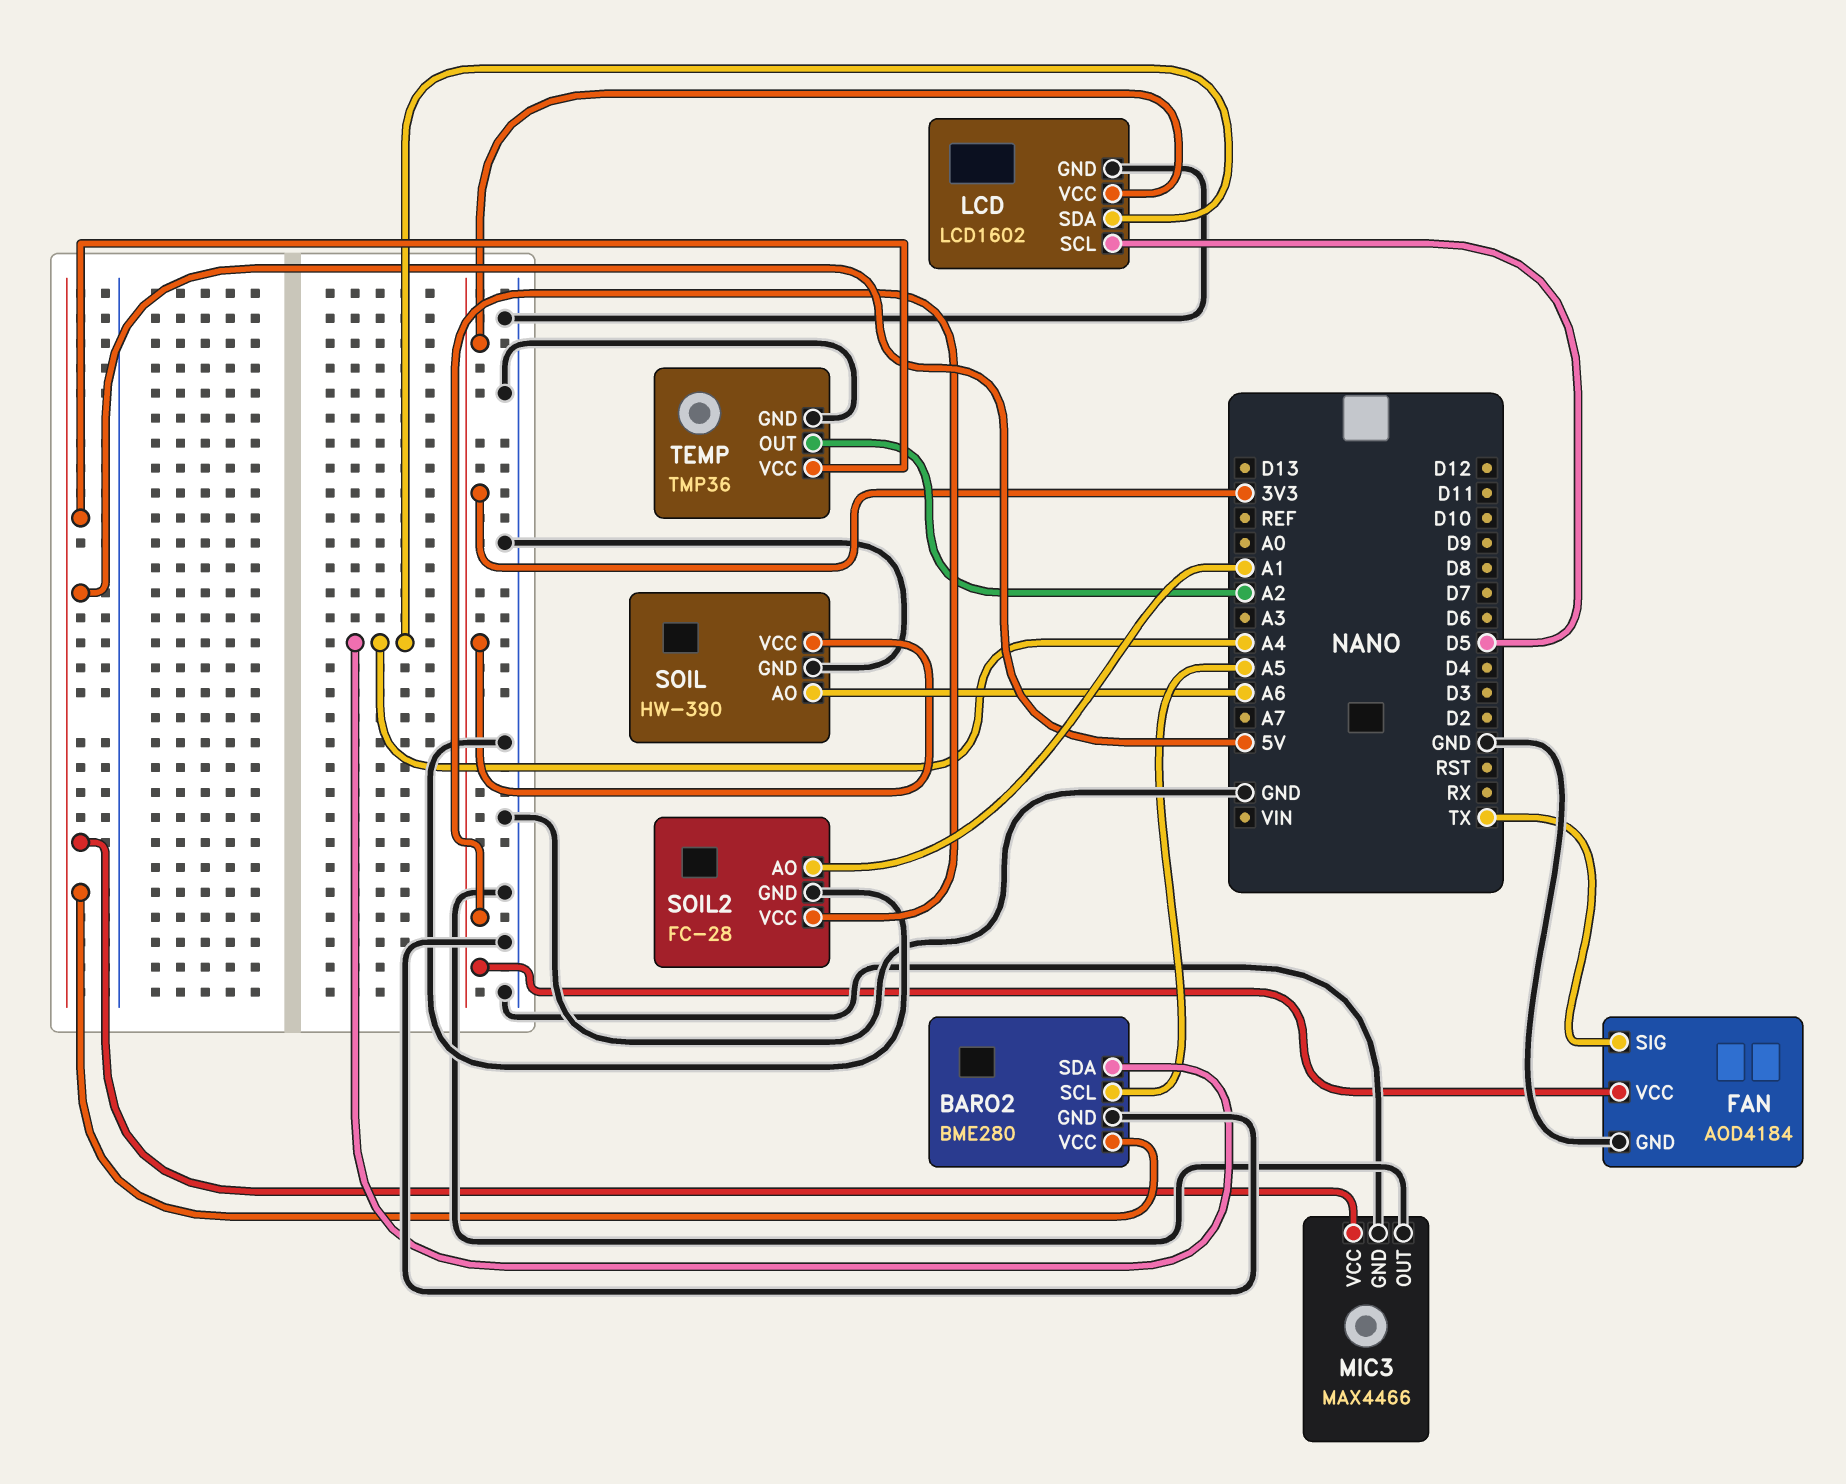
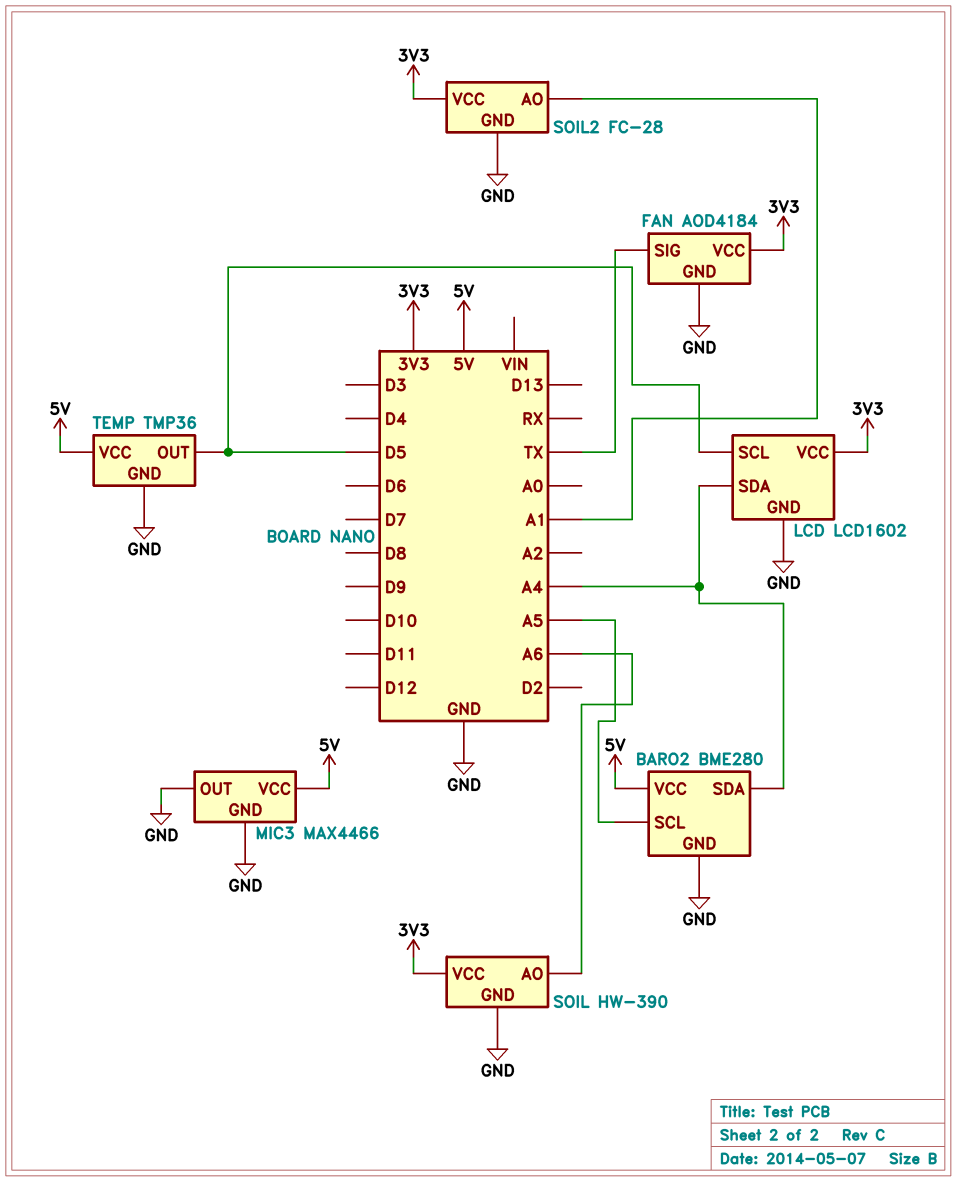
TEMP pin OUT: A2 -> D5

